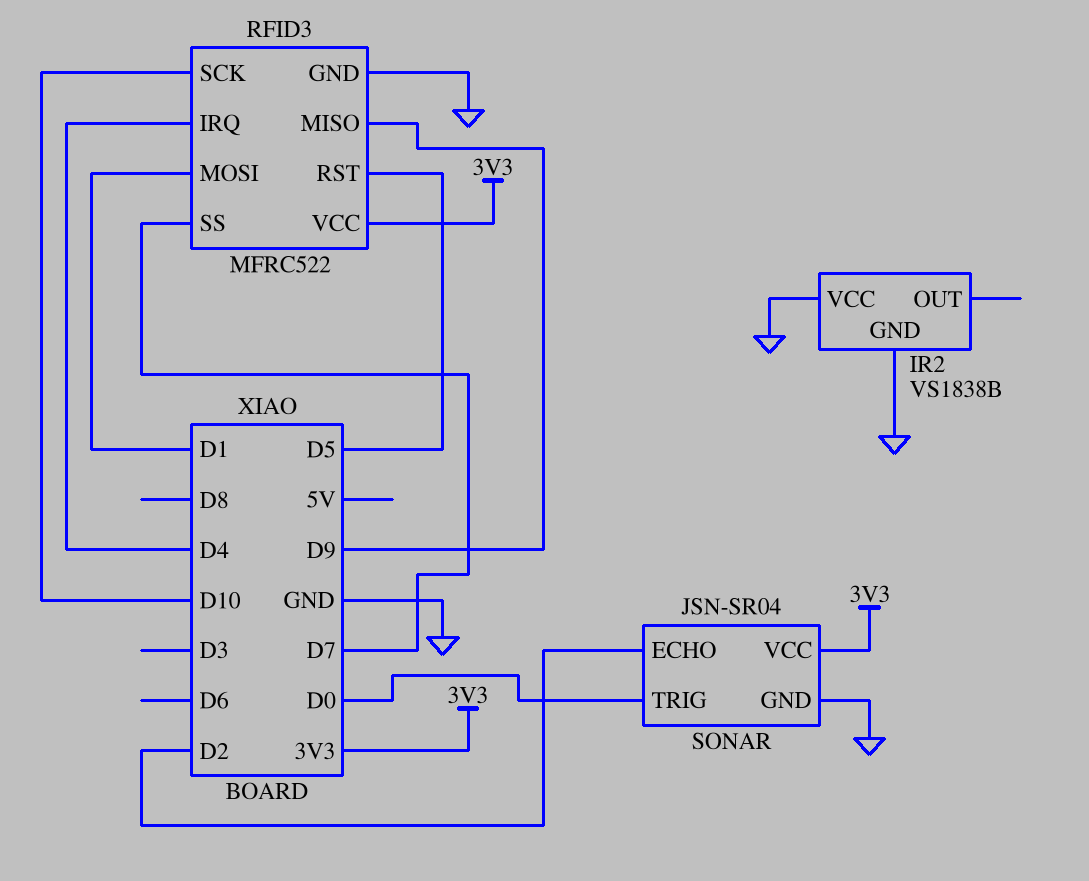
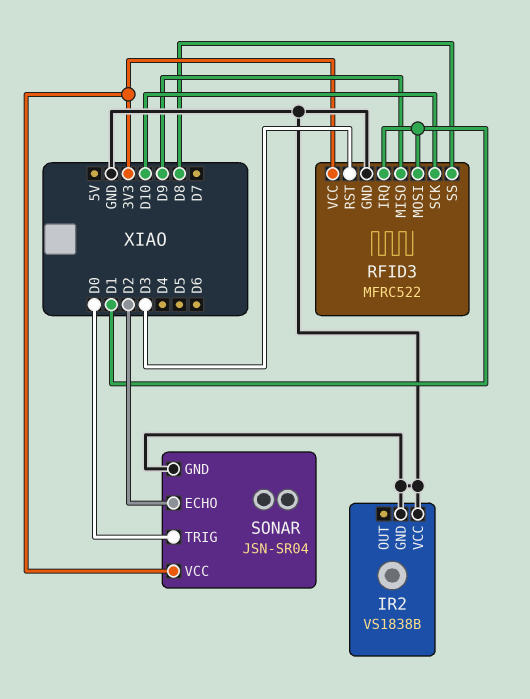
RFID3 pin IRQ: D4 -> D1
RFID3 pin RST: D5 -> D3
RFID3 pin SS: D7 -> D8

